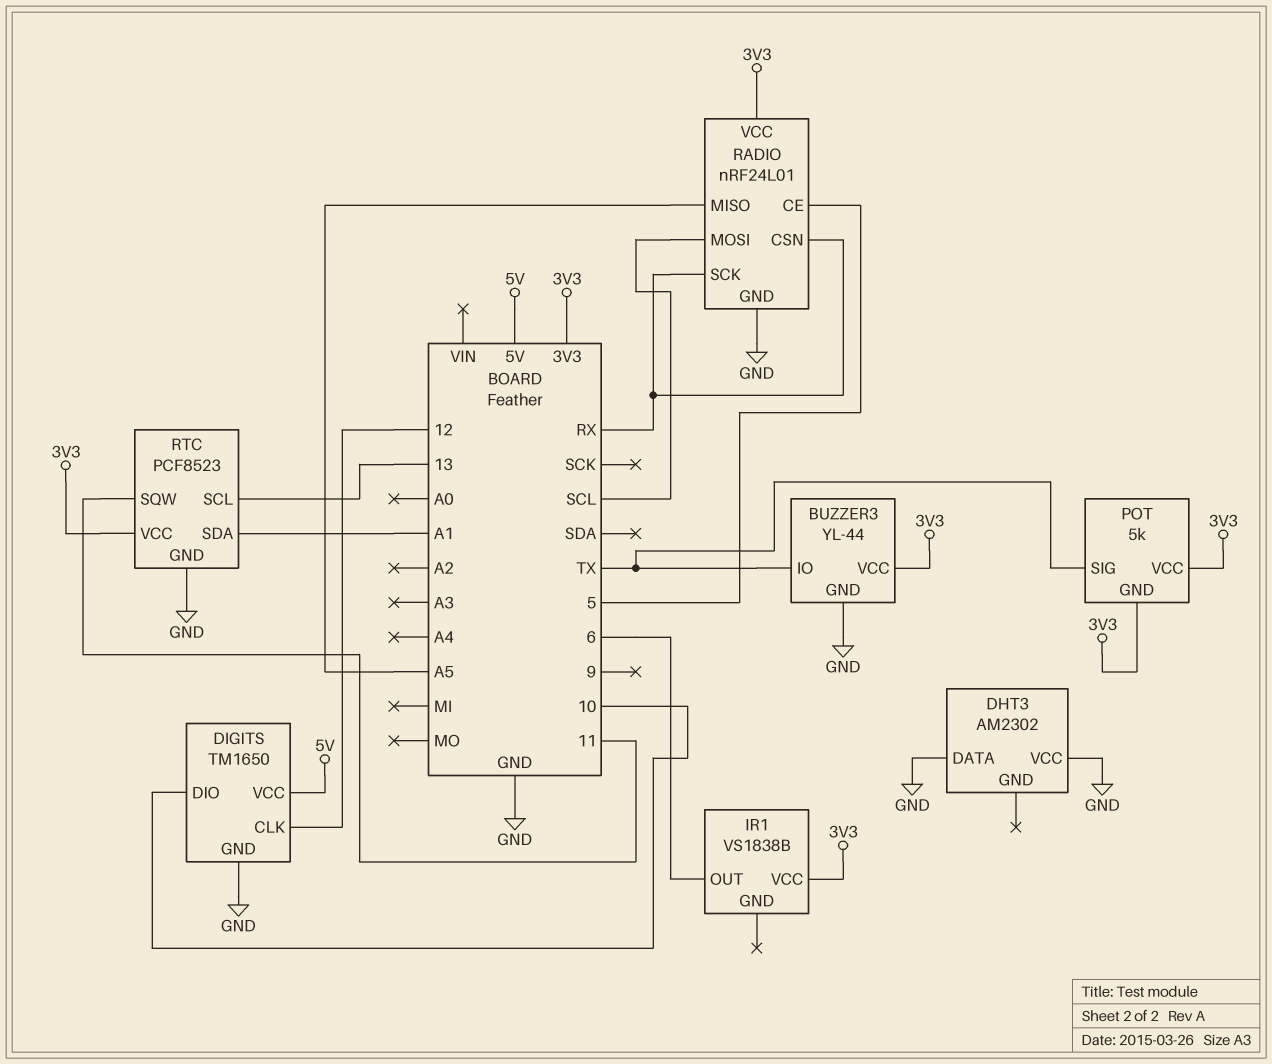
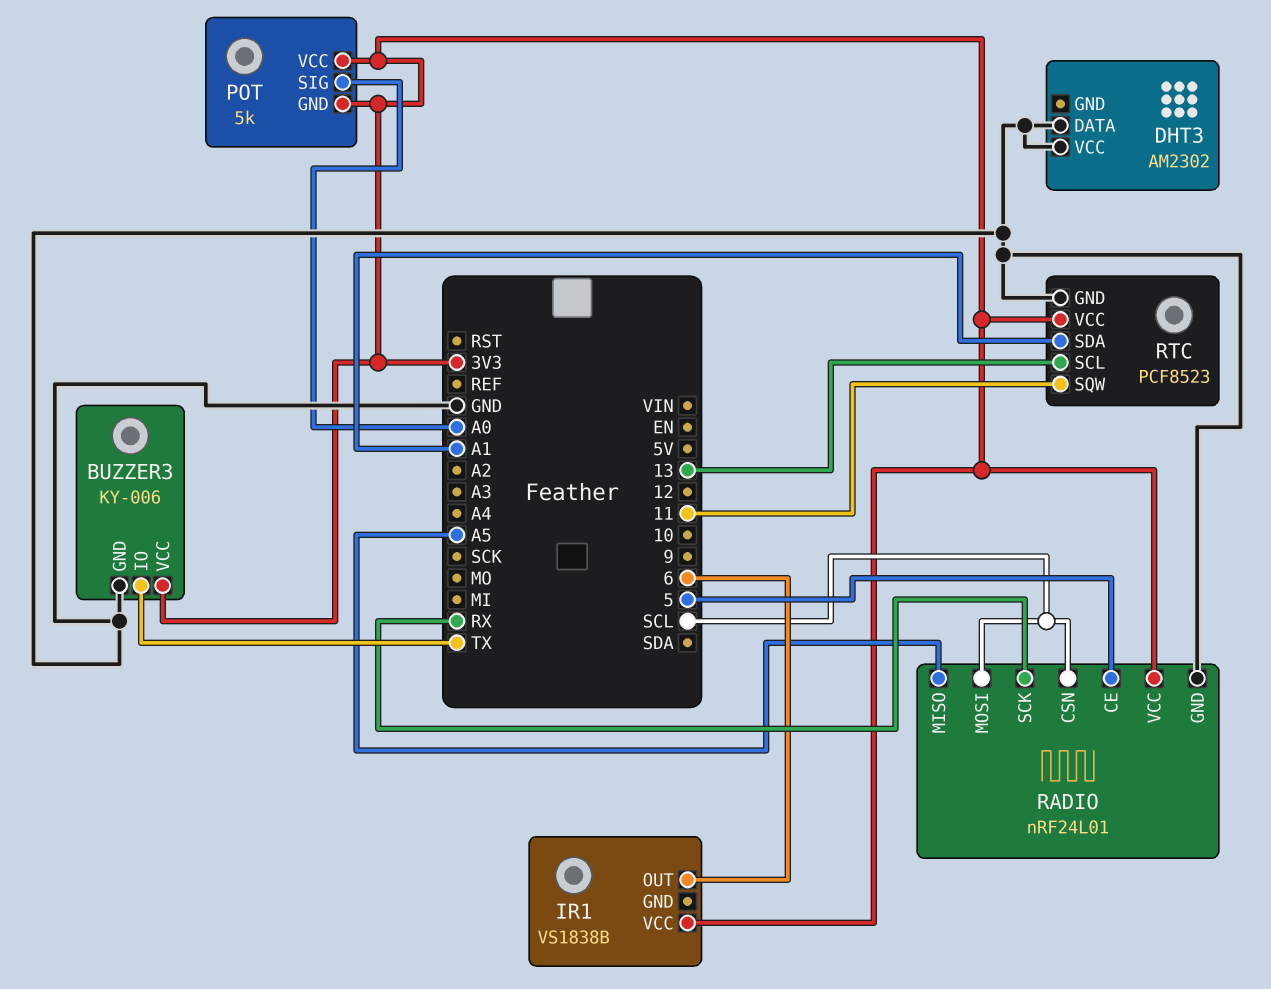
BUZZER3: YL-44 -> KY-006
DIGITS: TM1650 -> none
DIGITS pin CLK: 12 -> none
DIGITS pin DIO: 10 -> none
DIGITS pin GND: GND -> none
DIGITS pin VCC: 5V -> none
POT pin SIG: TX -> A0
RADIO pin CSN: RX -> SCL

